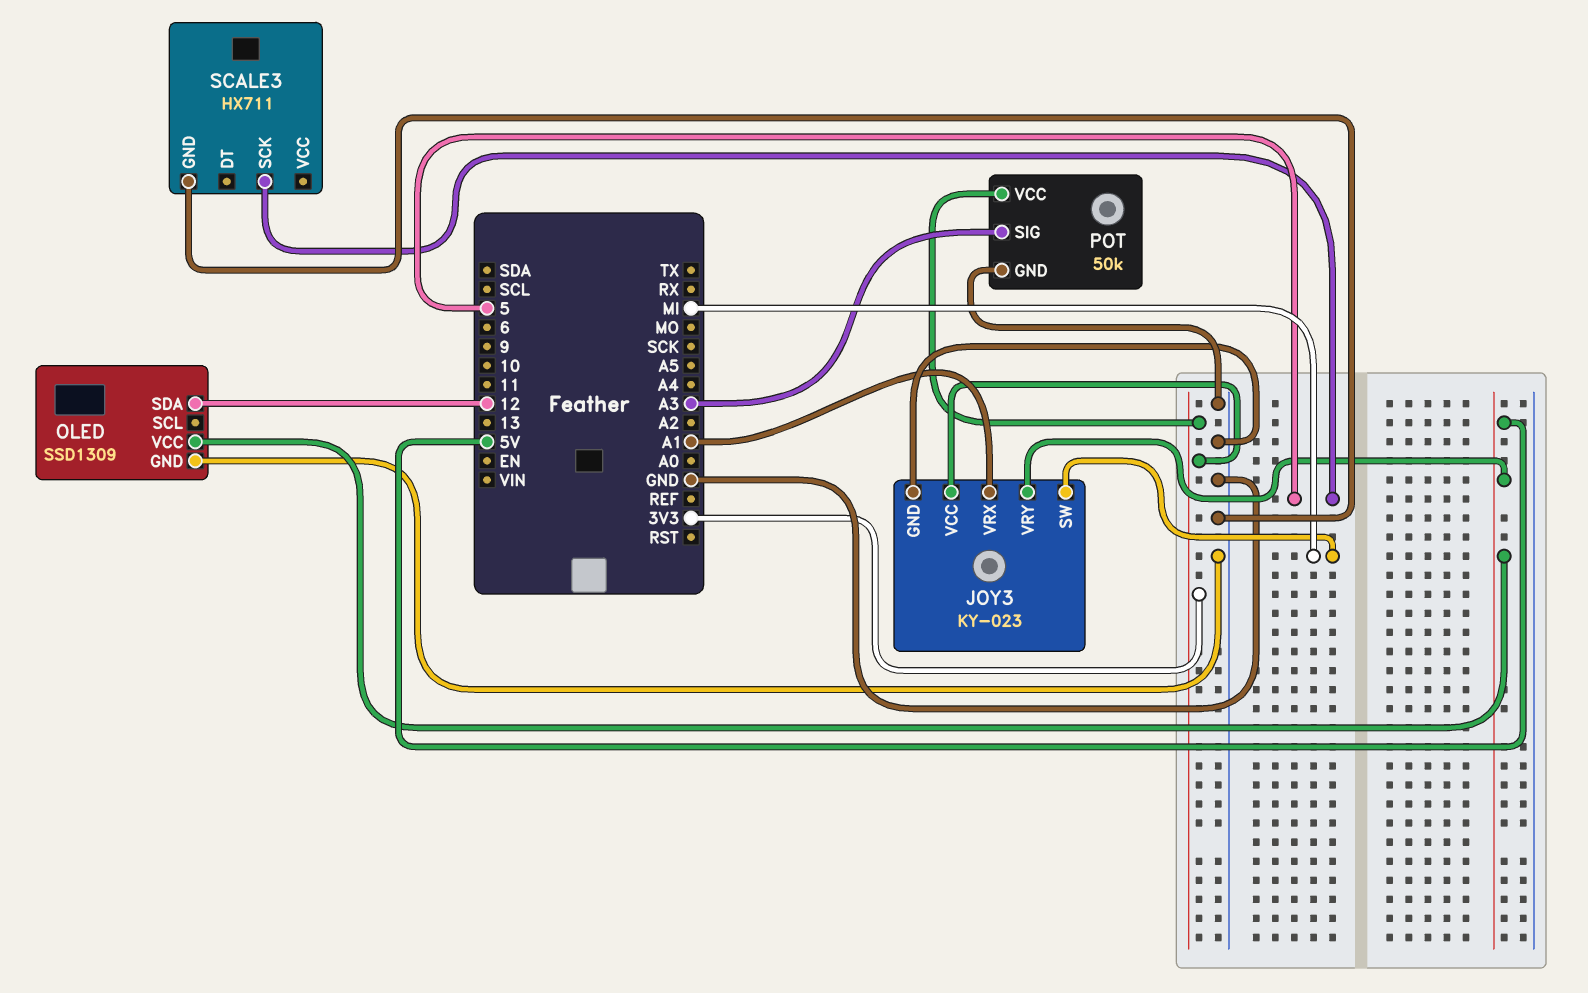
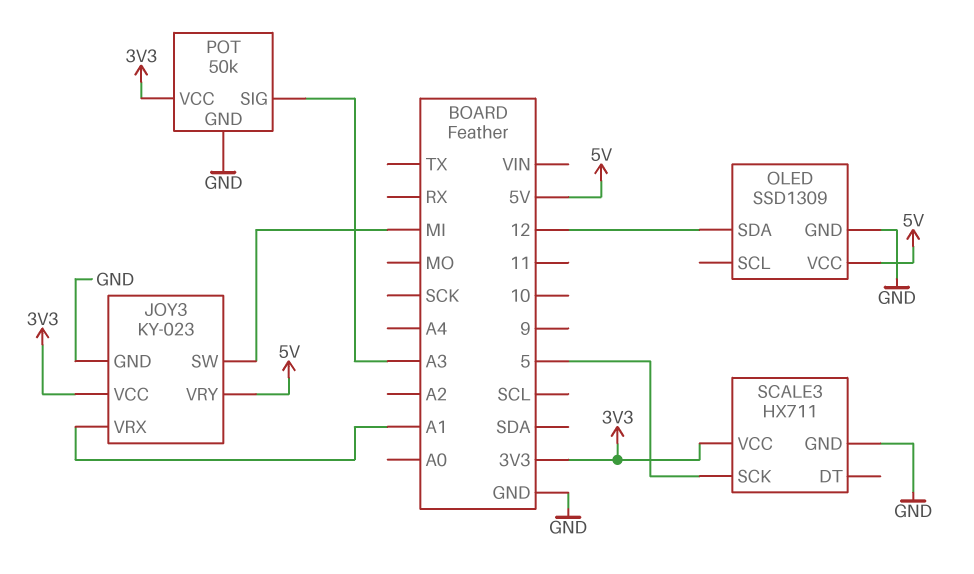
SCALE3 pin VCC: none -> 3V3

